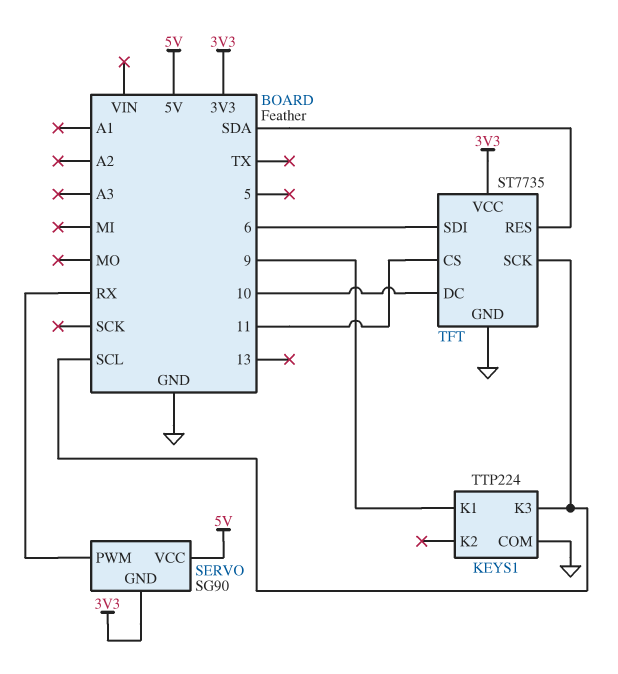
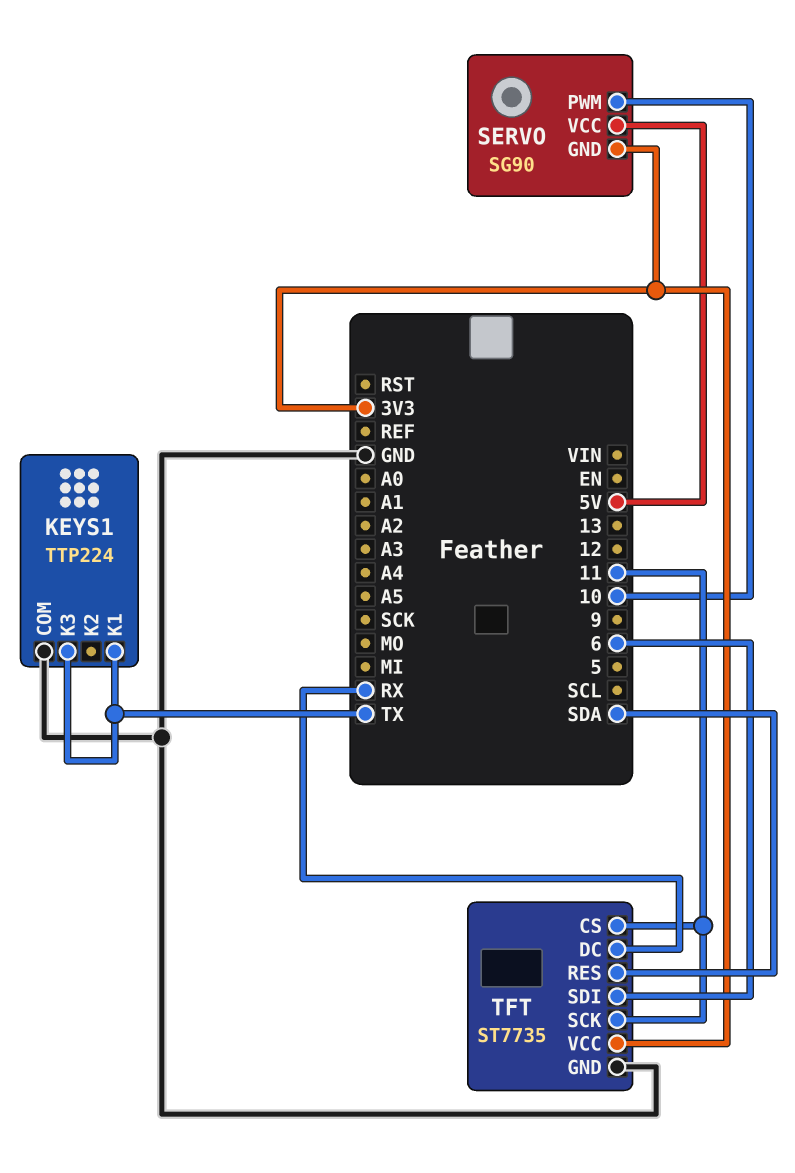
KEYS1 pin K1: 9 -> TX
KEYS1 pin K3: SCL -> TX
SERVO pin PWM: RX -> 10
TFT pin DC: 10 -> RX
TFT pin SCK: SCL -> 11

